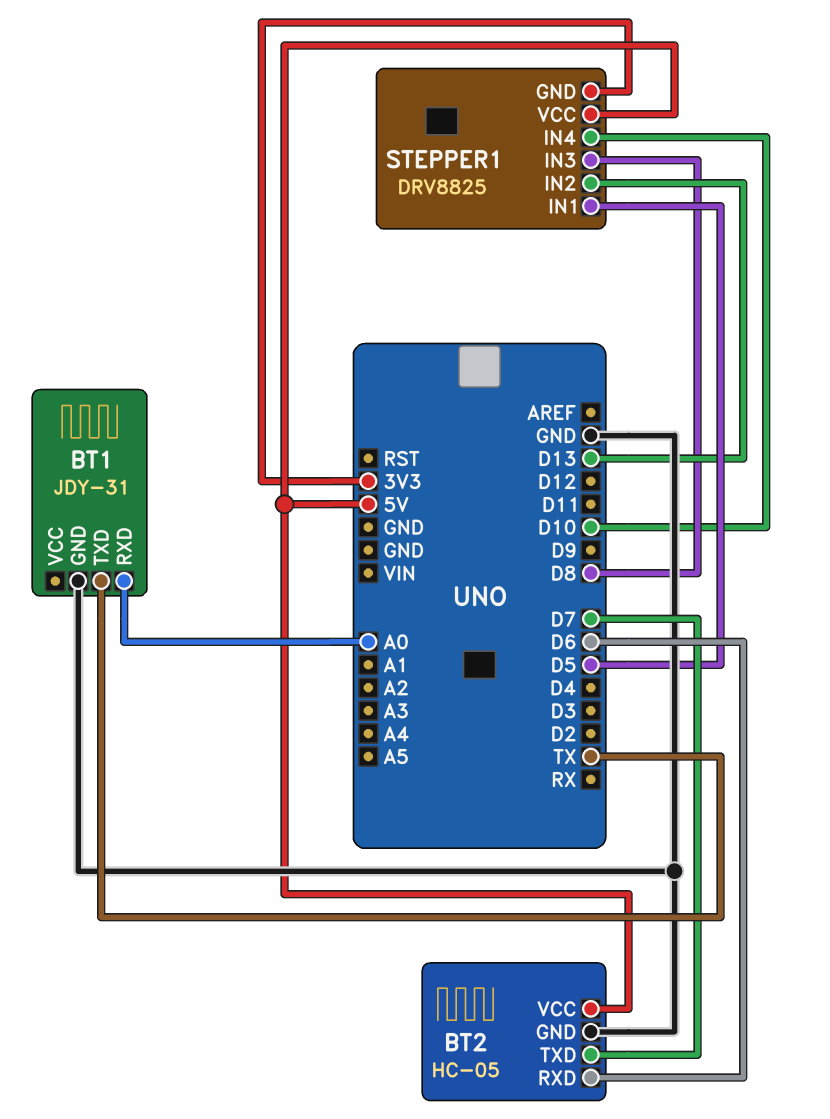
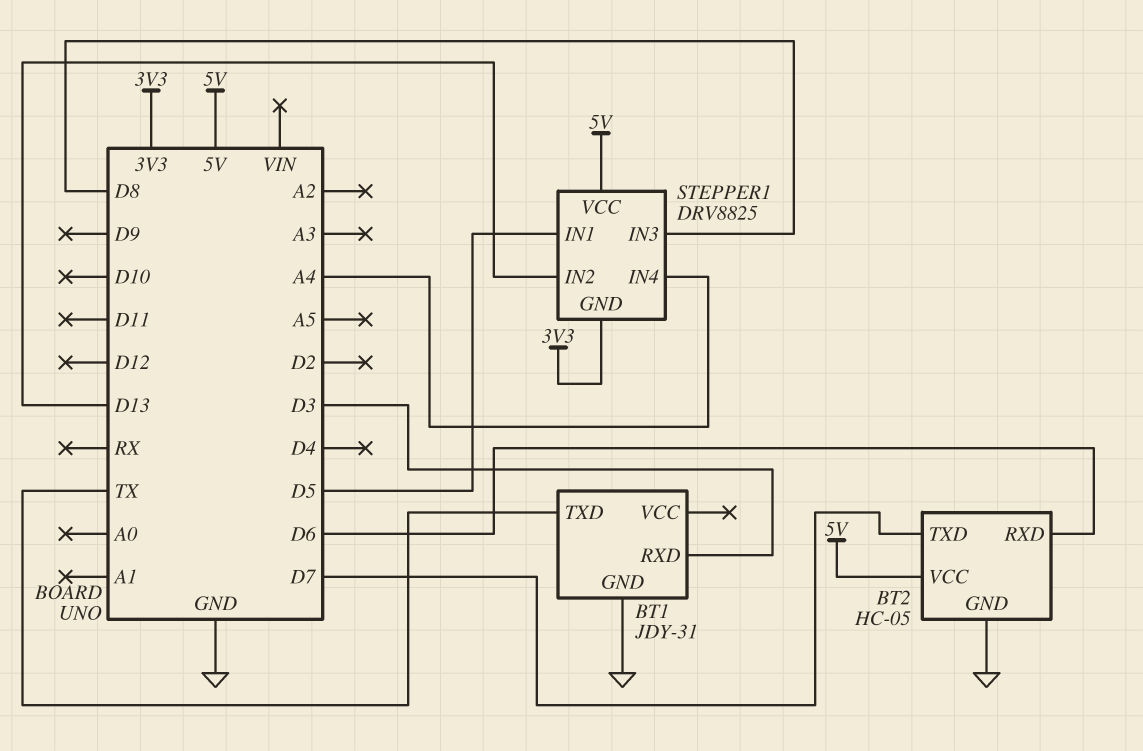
BT1 pin RXD: A0 -> D3
STEPPER1 pin IN4: D10 -> A4

